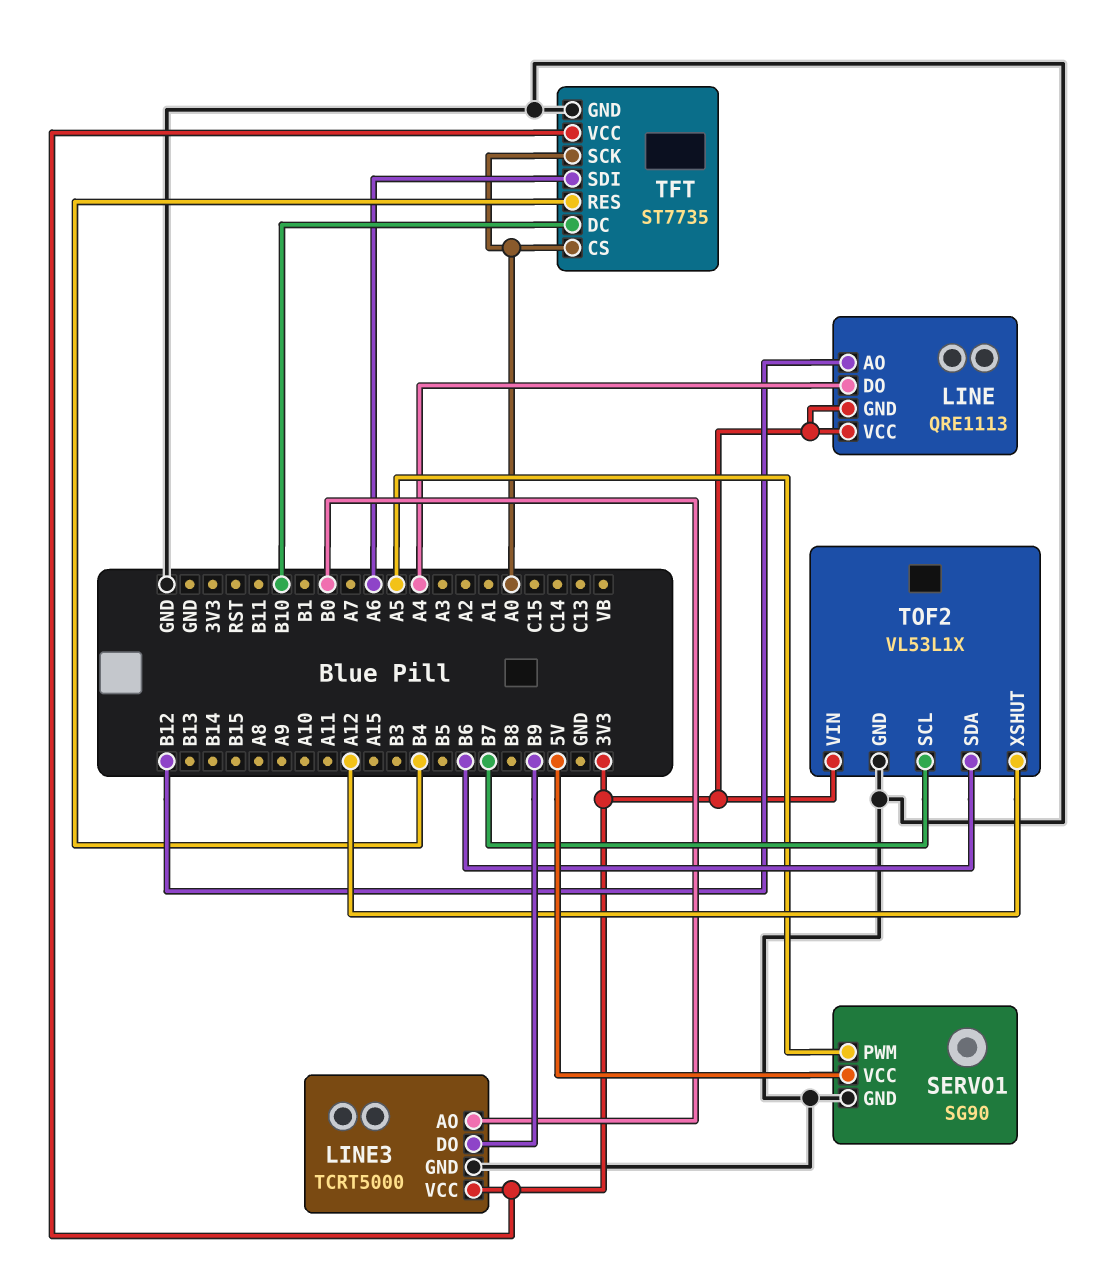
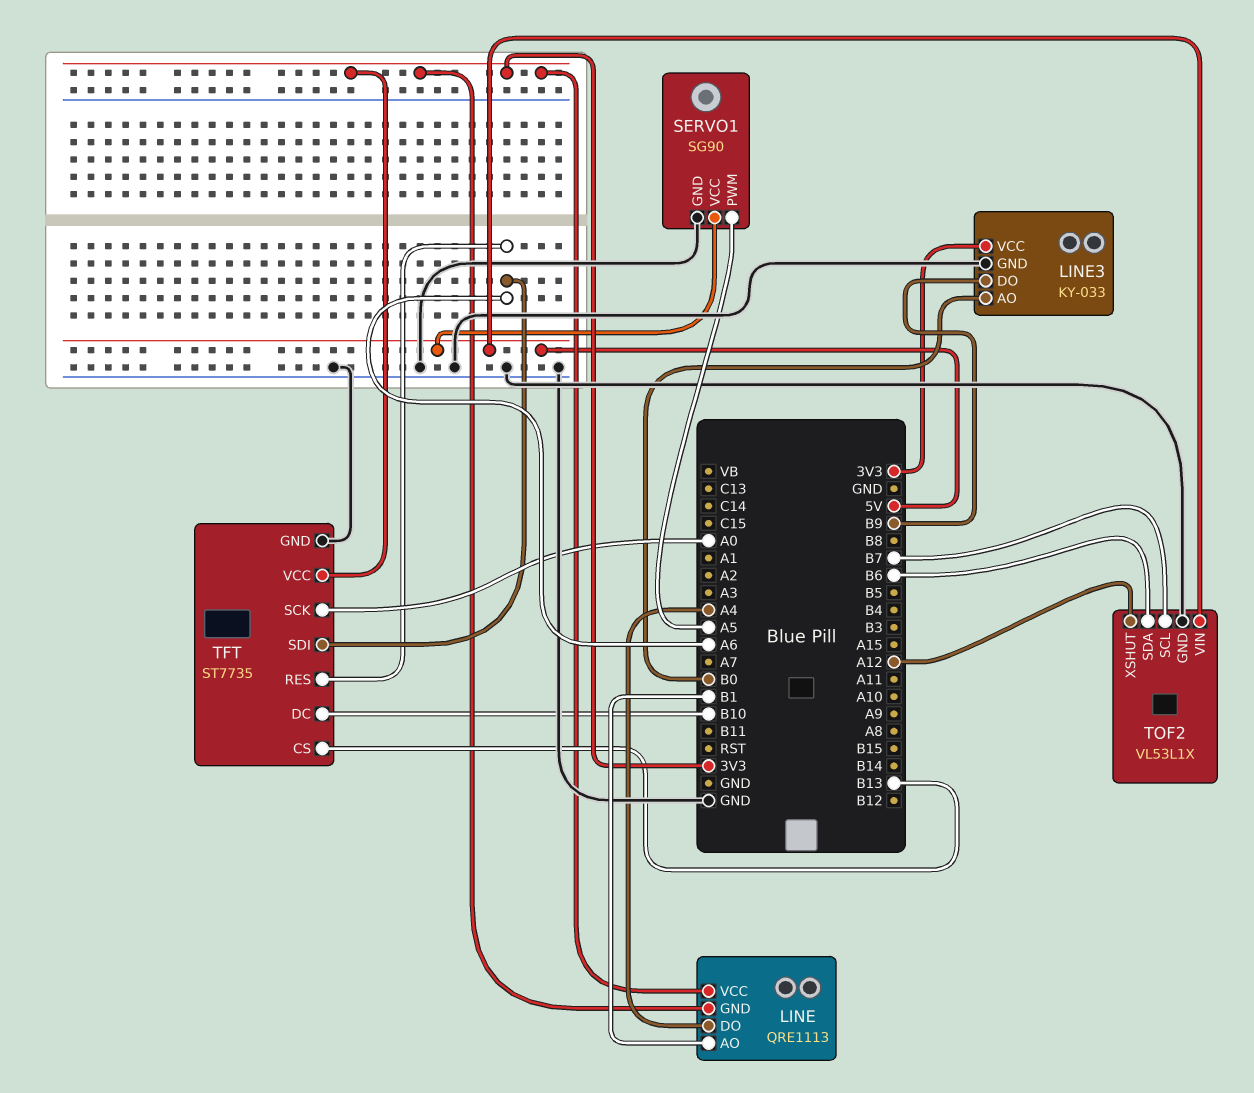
LINE pin AO: B12 -> B1
LINE3: TCRT5000 -> KY-033
TFT pin CS: A0 -> B13
TFT pin RES: B4 -> A6
TOF2 pin VIN: 3V3 -> 5V

